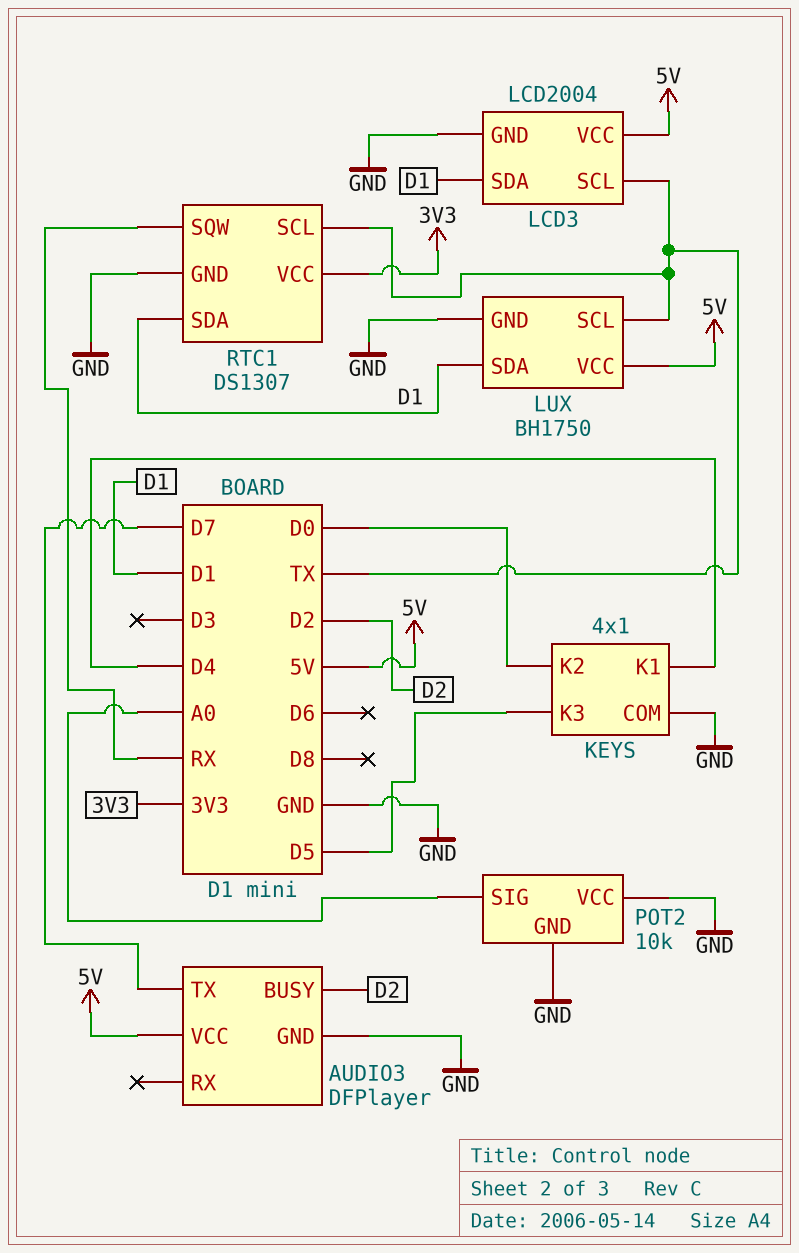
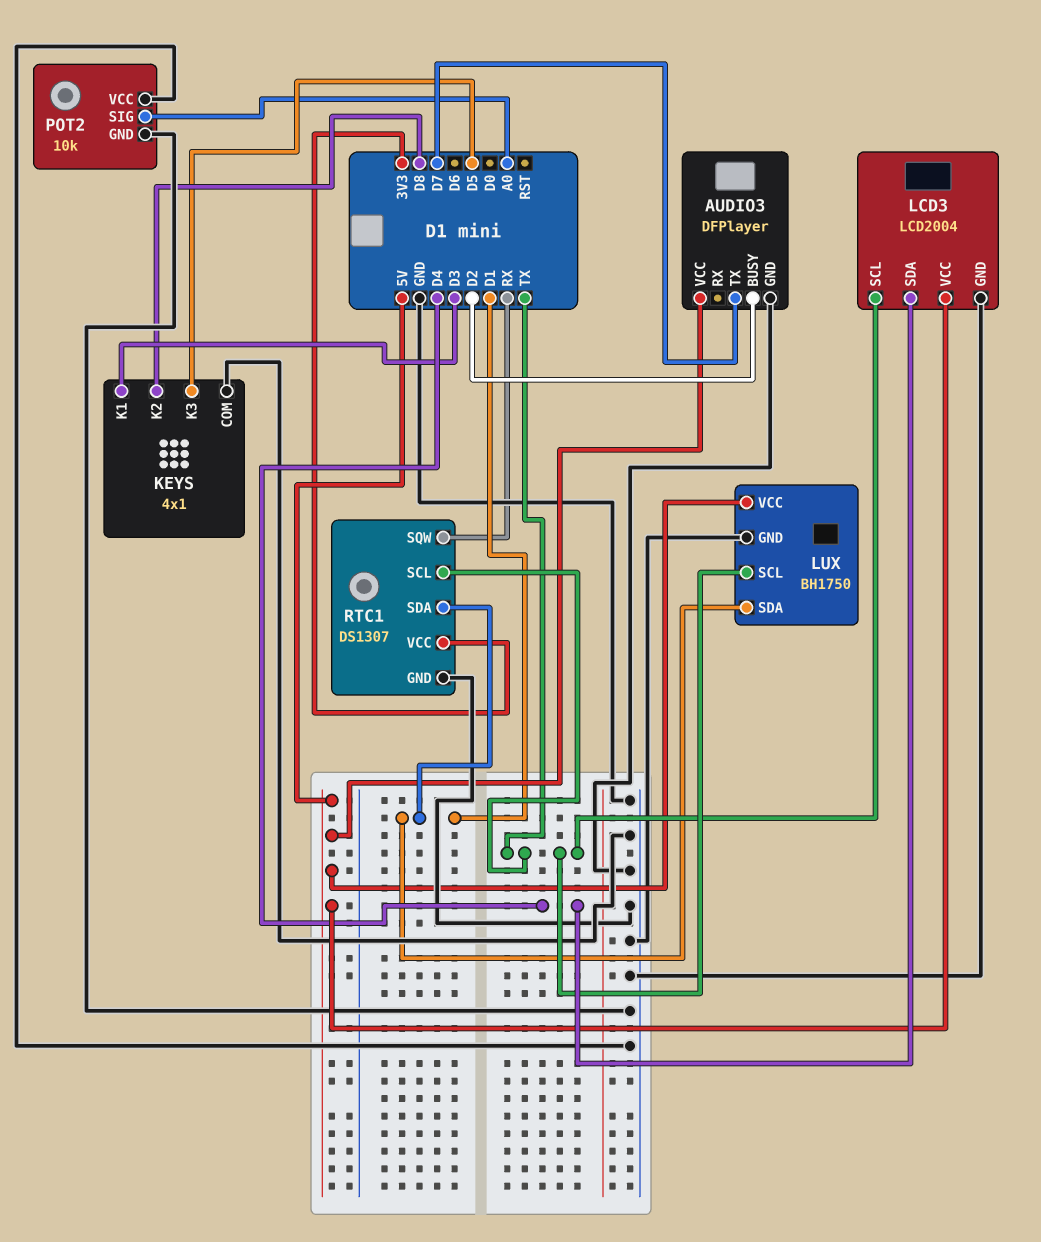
KEYS pin K1: D4 -> D3
KEYS pin K2: D0 -> D8
LCD3 pin SDA: D1 -> D4

